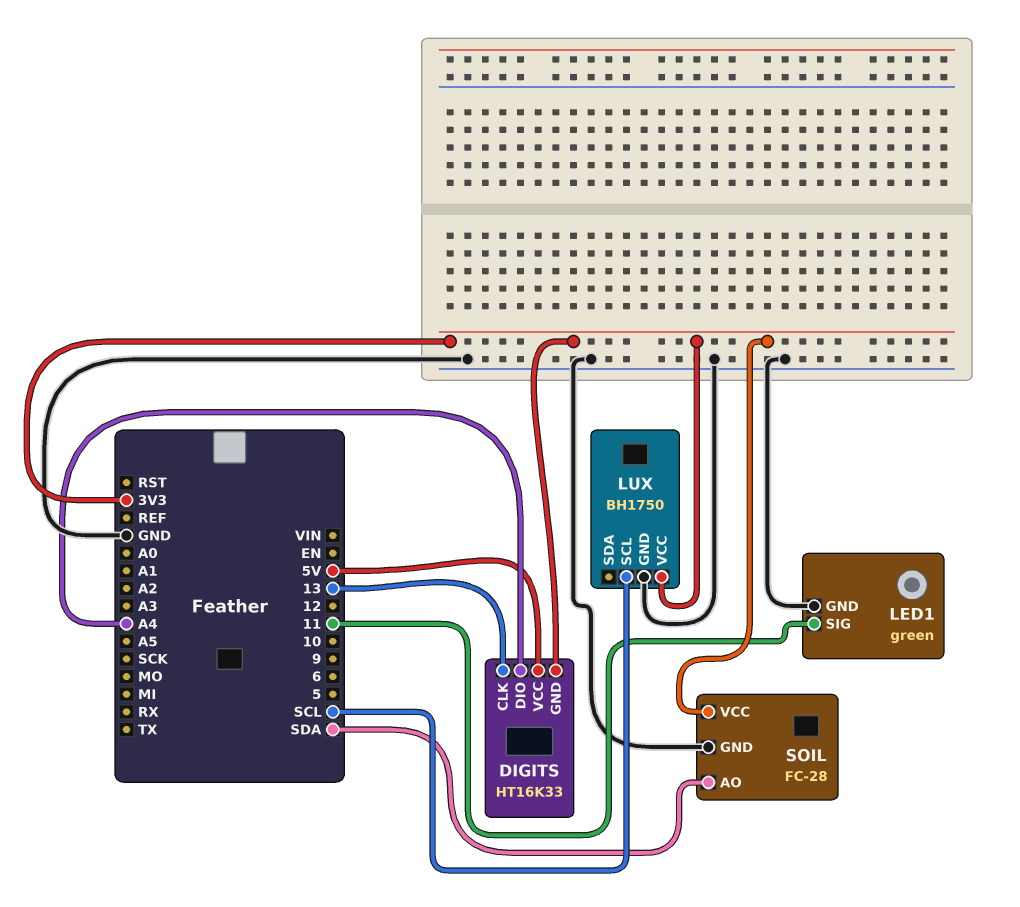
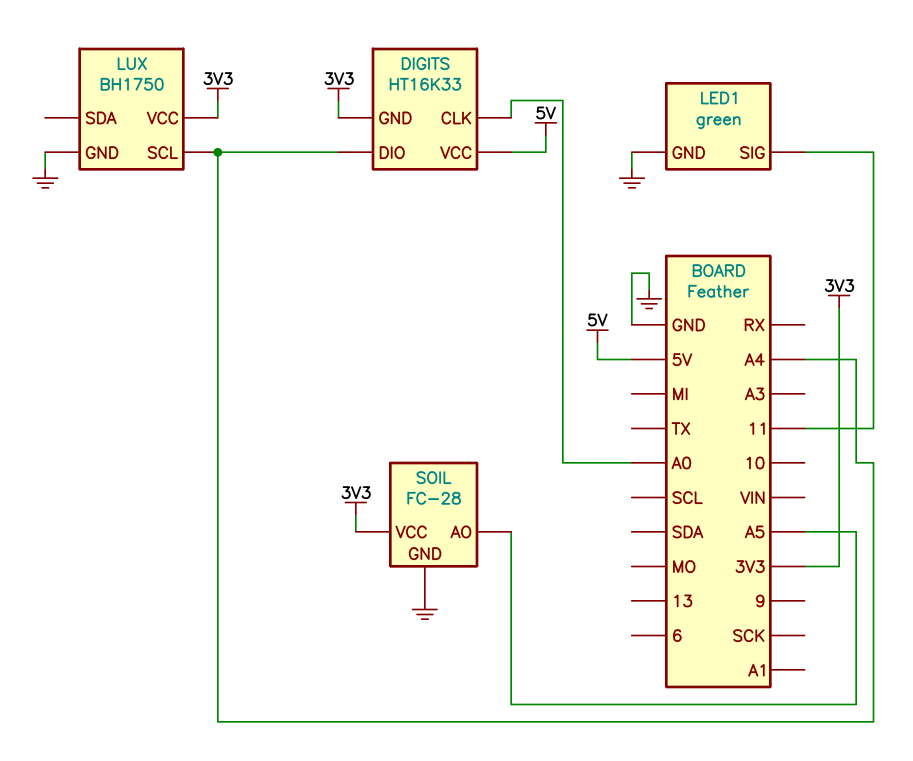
DIGITS pin CLK: 13 -> A0
LUX pin SCL: SCL -> A4
SOIL pin AO: SDA -> A5

